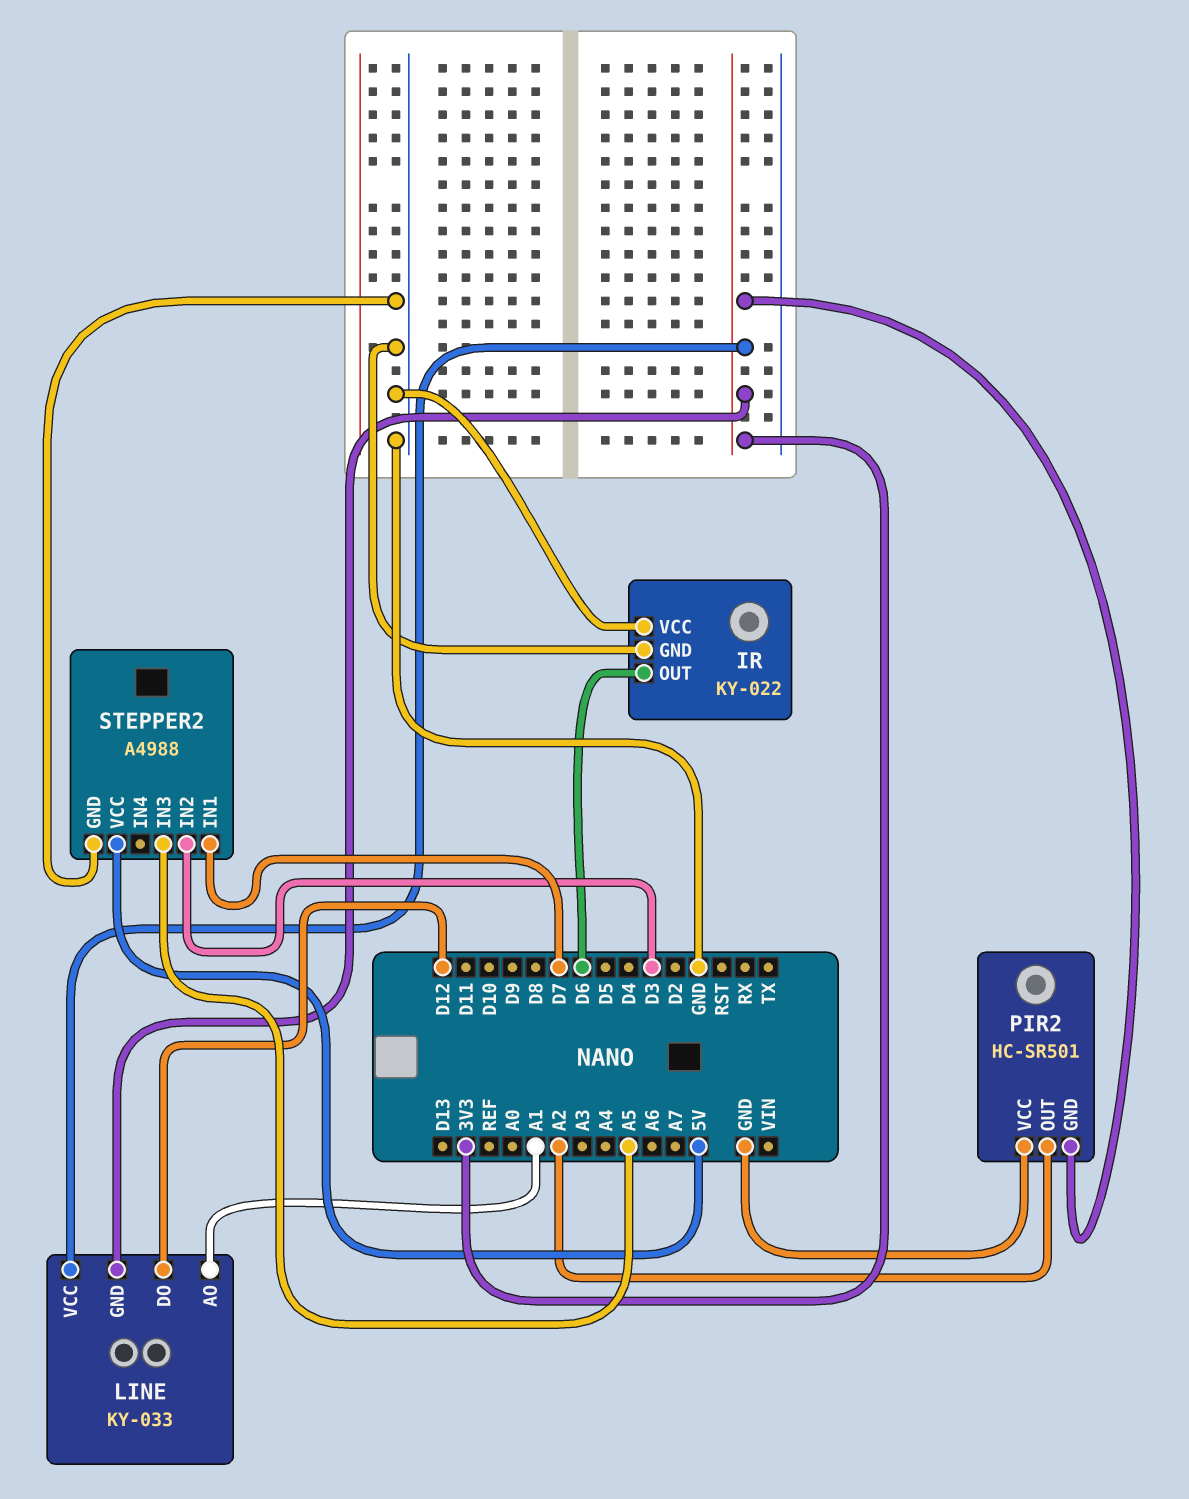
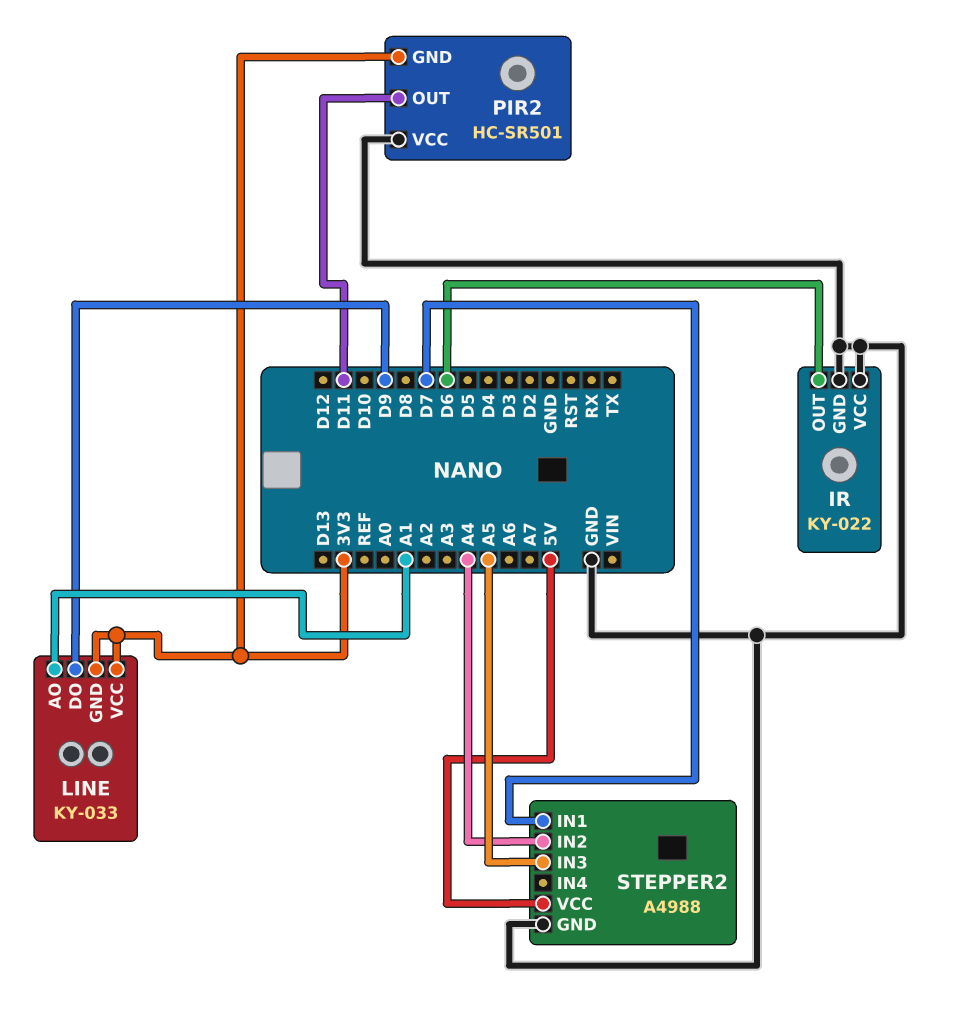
LINE pin DO: D12 -> D9
PIR2 pin OUT: A2 -> D11
STEPPER2 pin IN2: D3 -> A4

